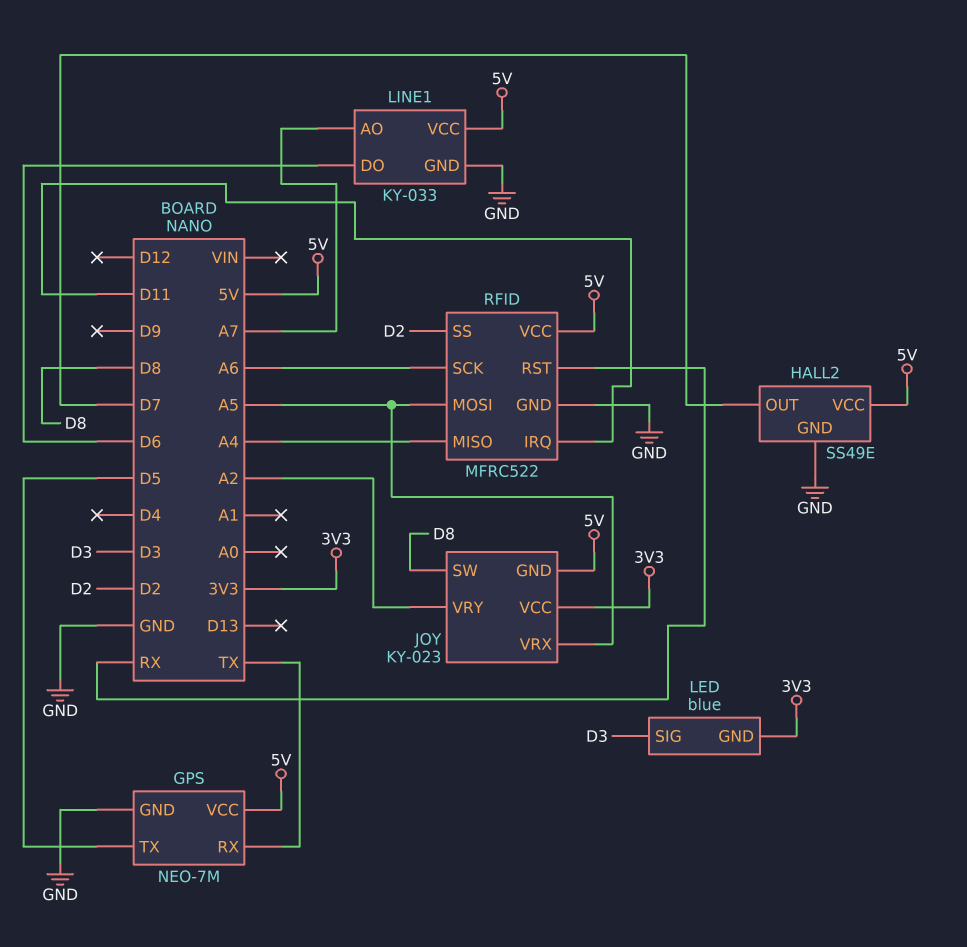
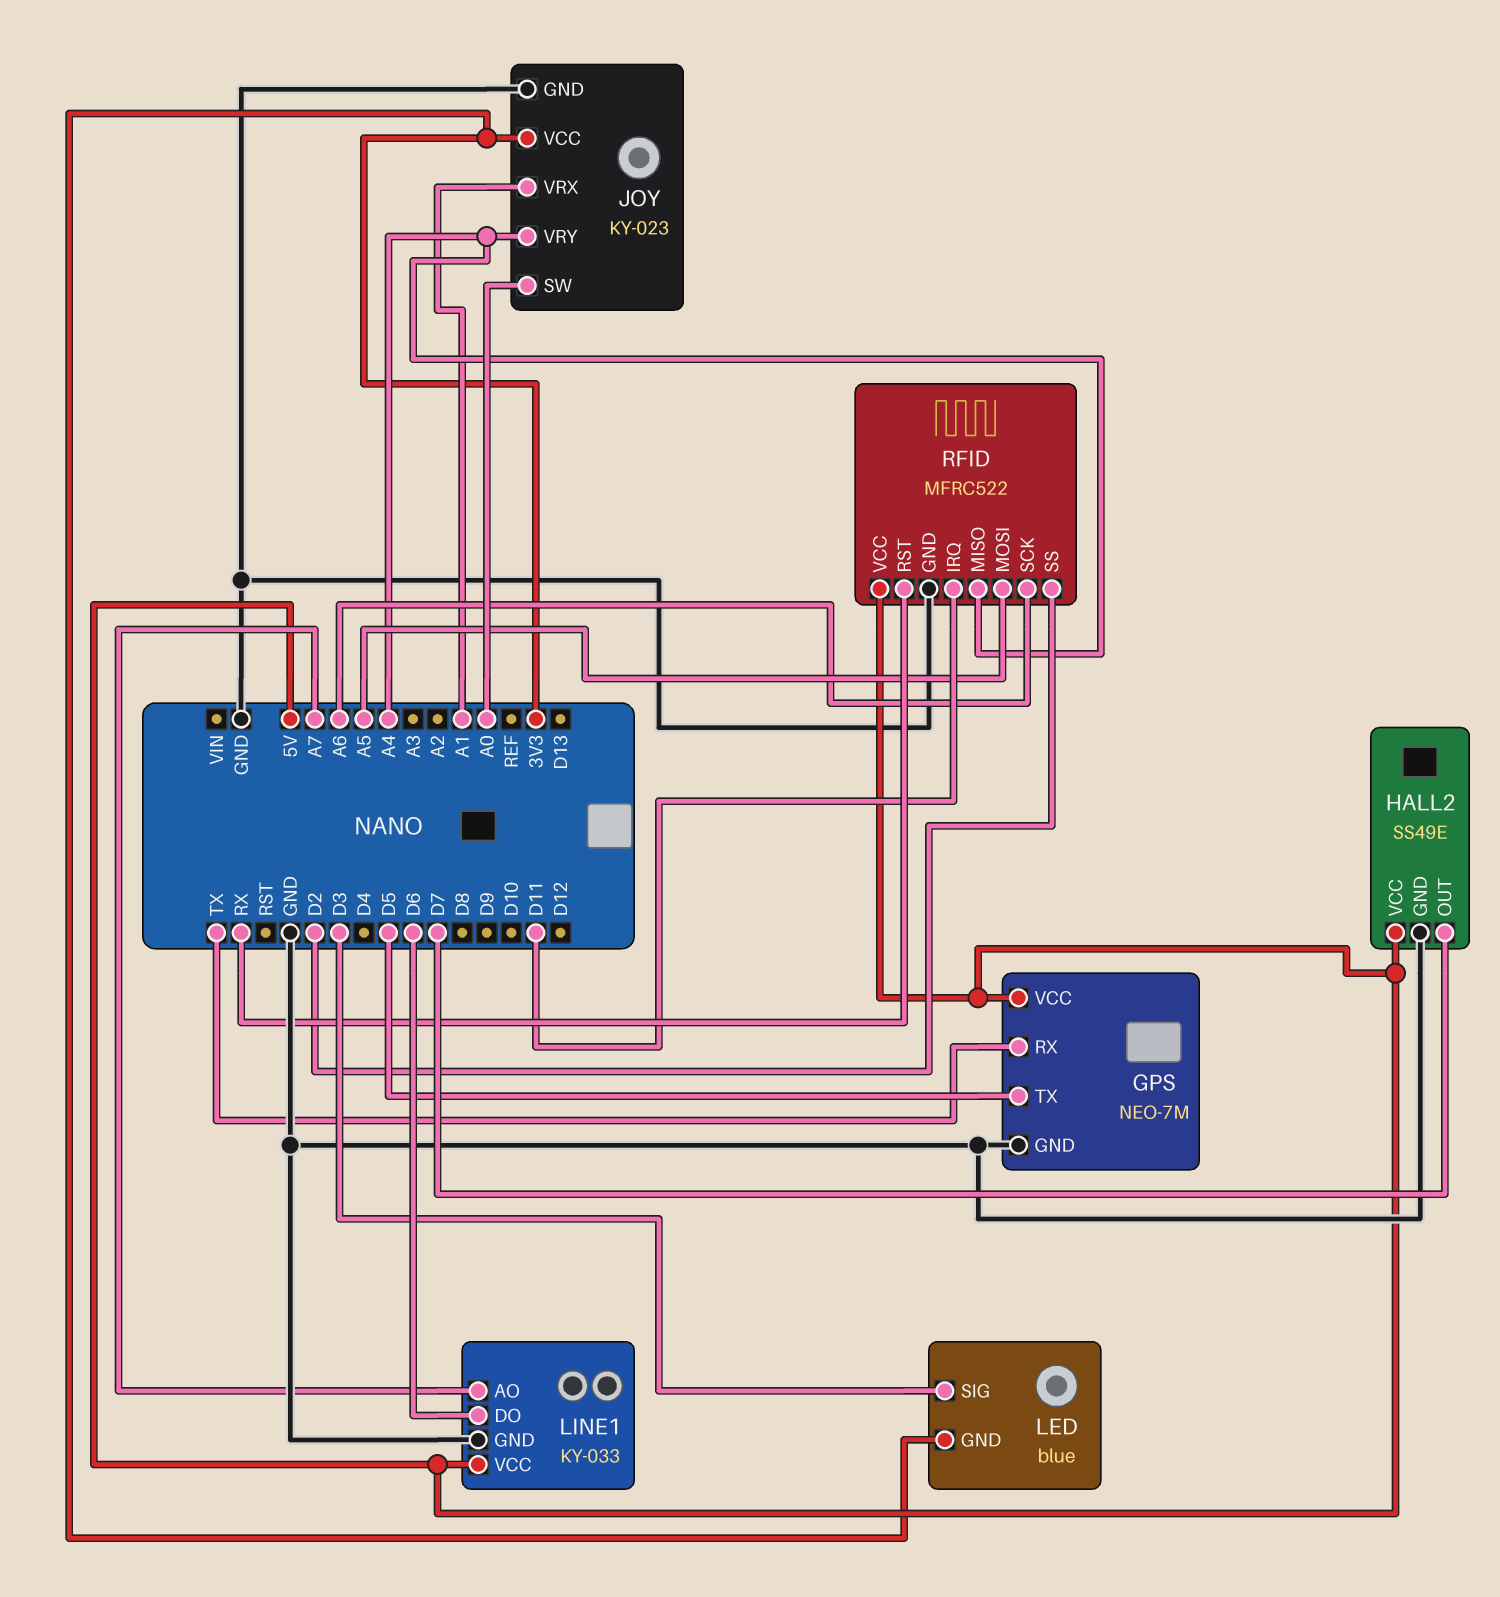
JOY pin GND: 5V -> GND
JOY pin SW: D8 -> A0
JOY pin VRX: A5 -> A1
JOY pin VRY: A2 -> A4

